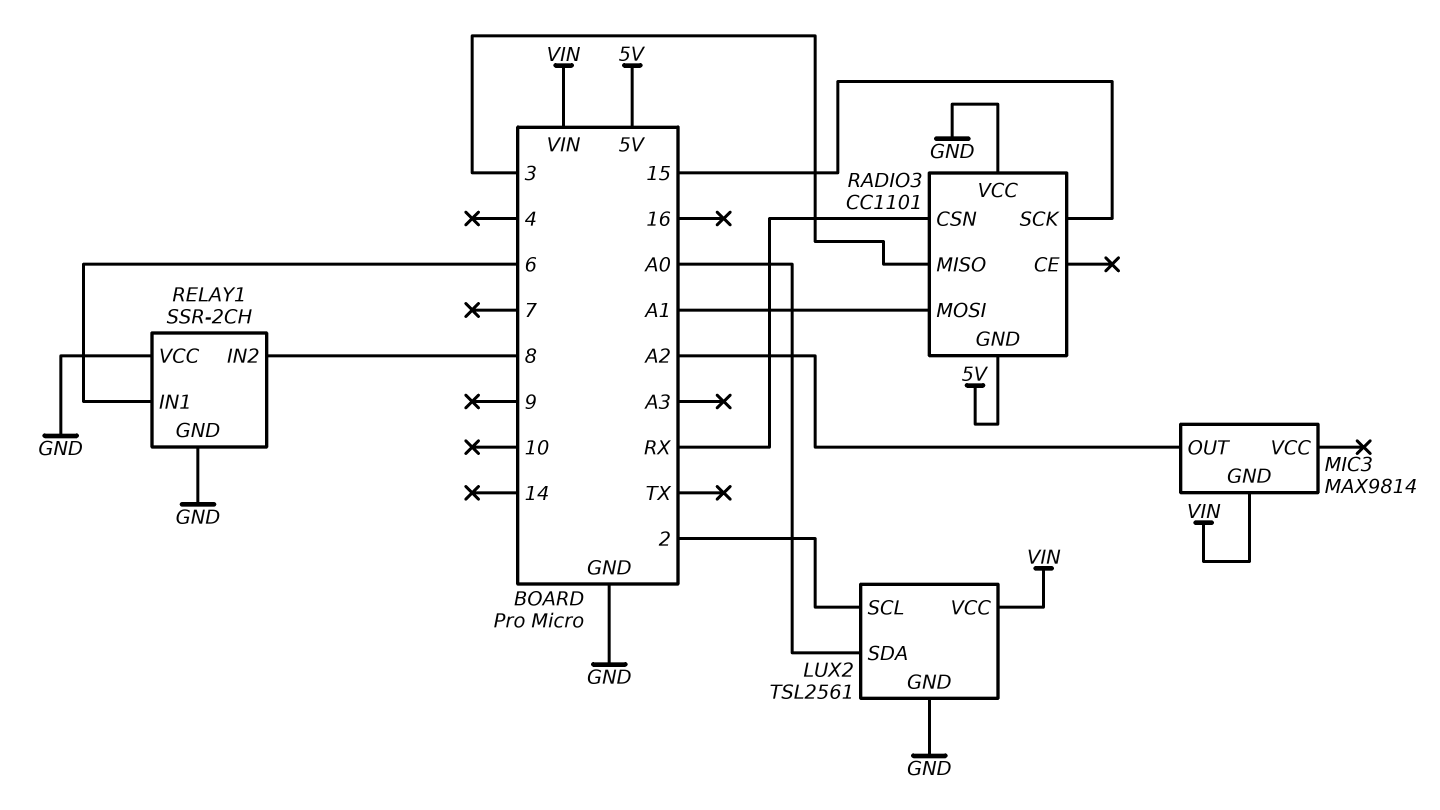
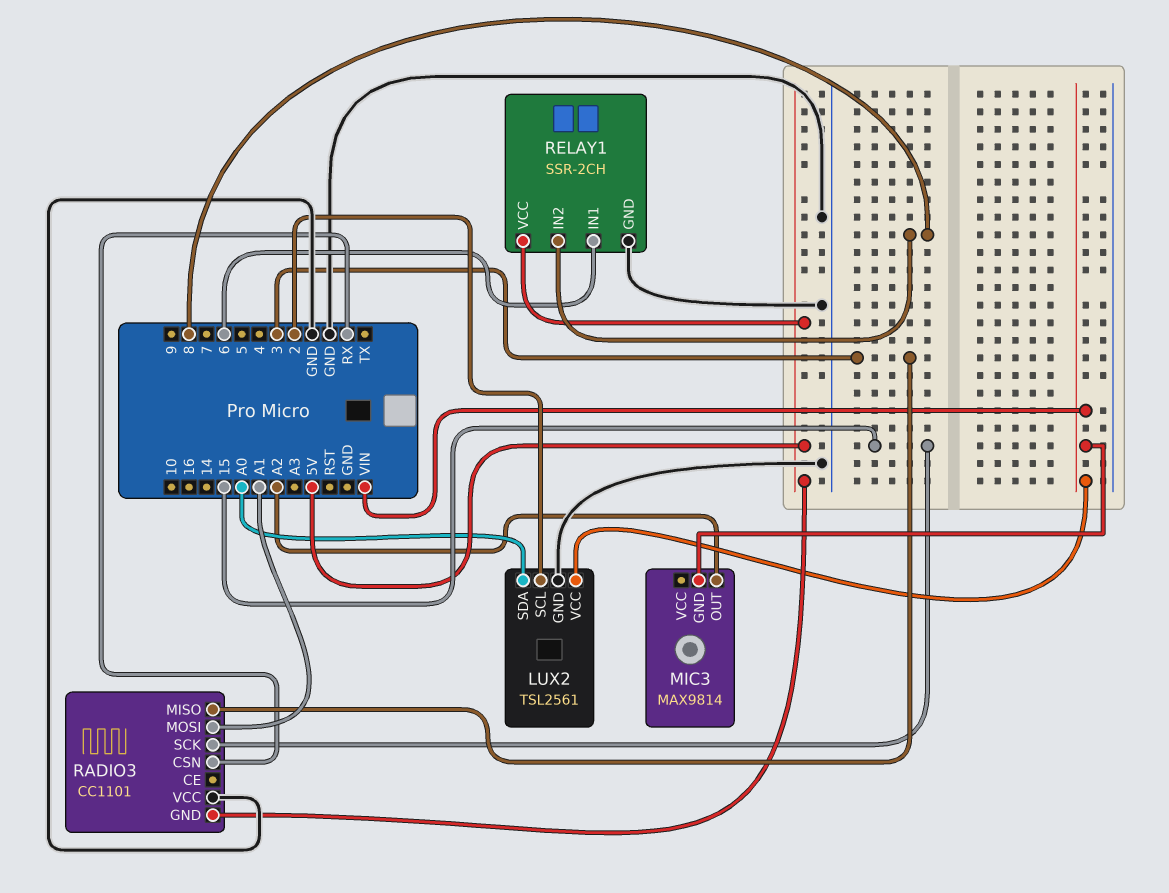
RELAY1 pin VCC: GND -> 5V

